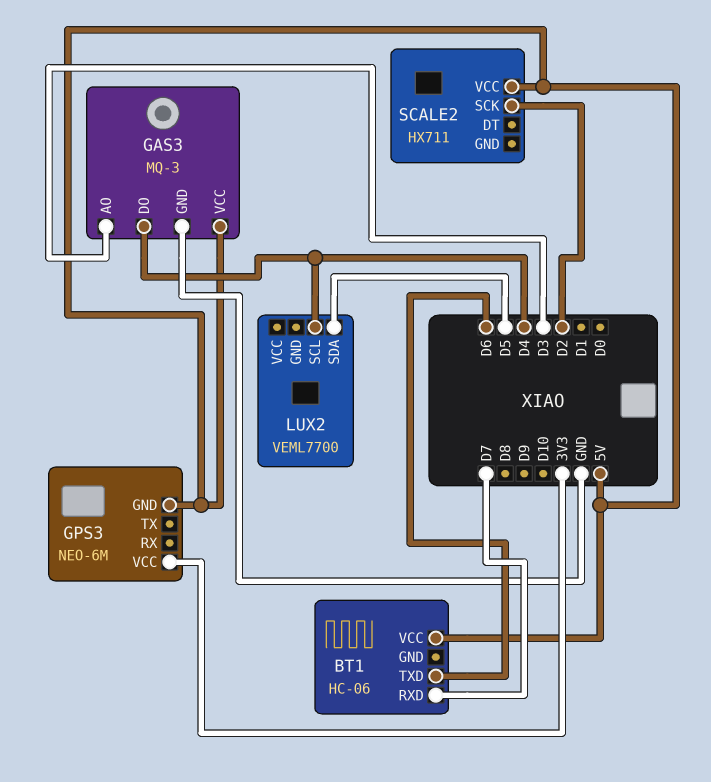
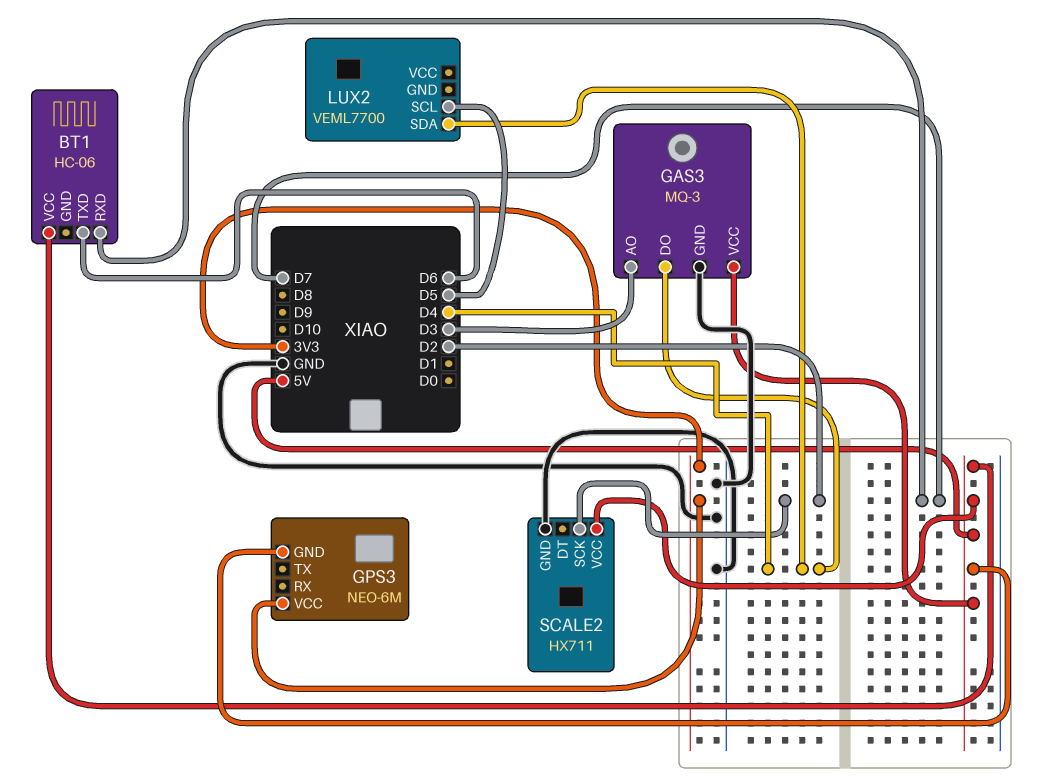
LUX2 pin SCL: D4 -> D5
LUX2 pin SDA: D5 -> D4
SCALE2 pin GND: none -> GND

